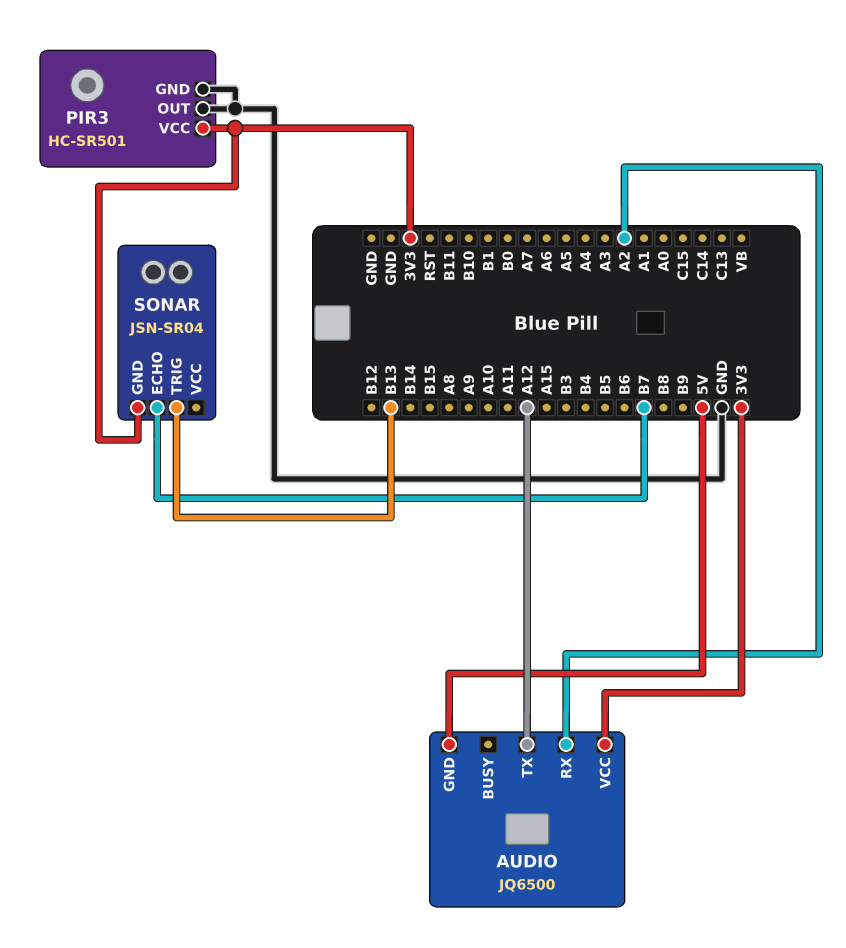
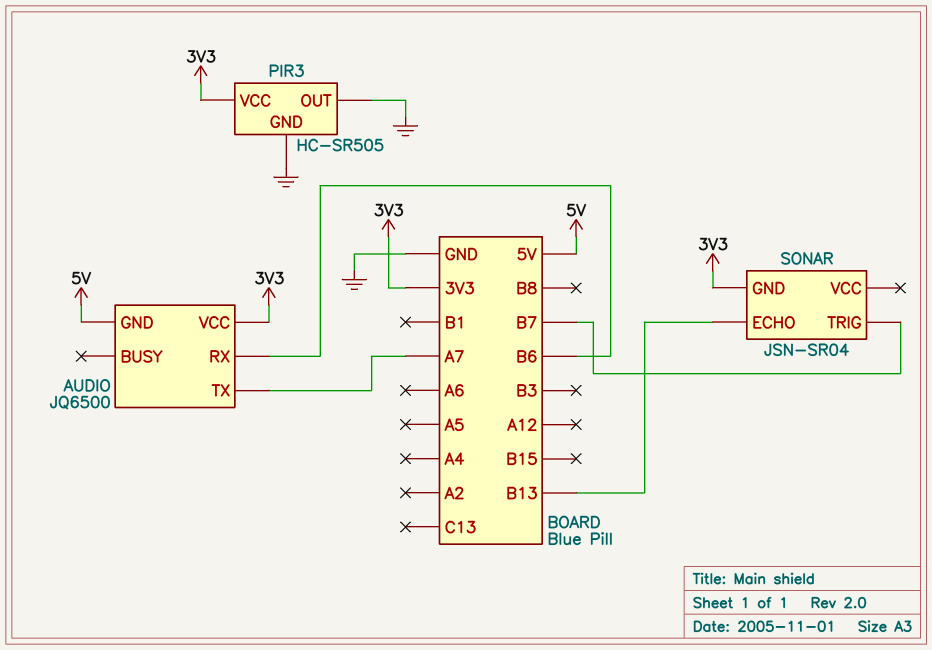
AUDIO pin RX: A2 -> B6
AUDIO pin TX: A12 -> A7
PIR3: HC-SR501 -> HC-SR505
SONAR pin ECHO: B7 -> B13
SONAR pin TRIG: B13 -> B7

